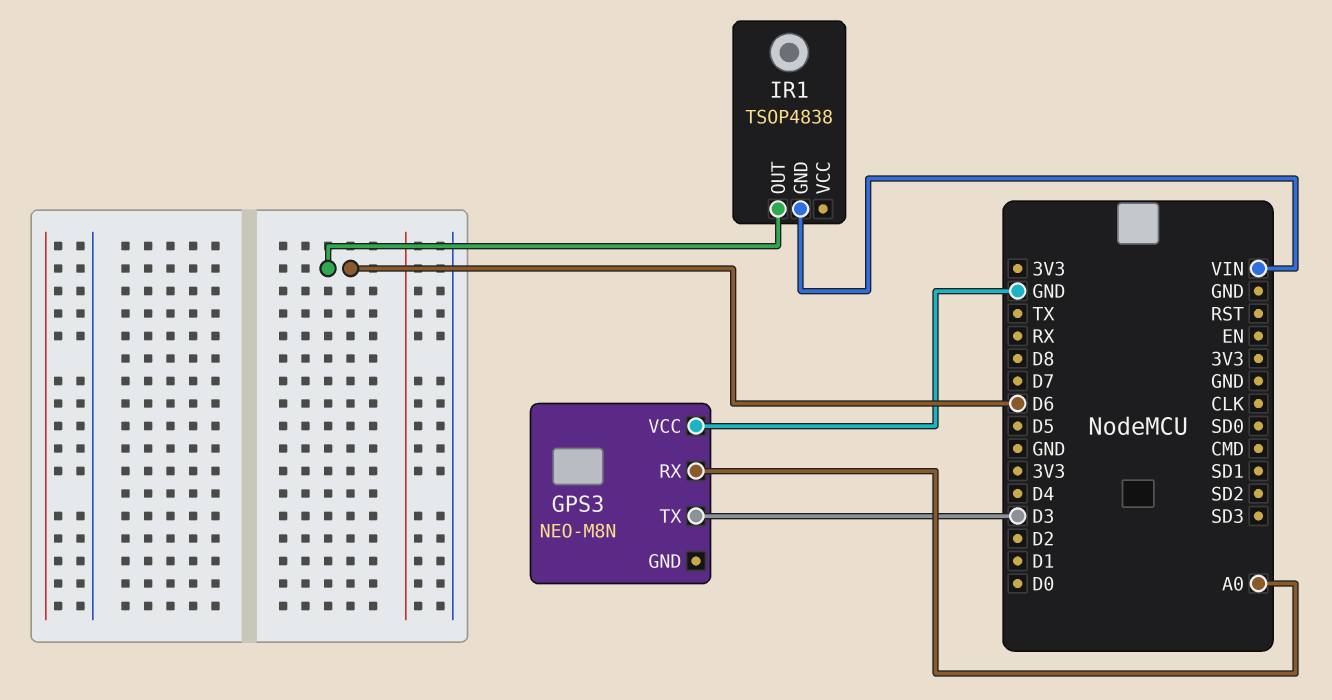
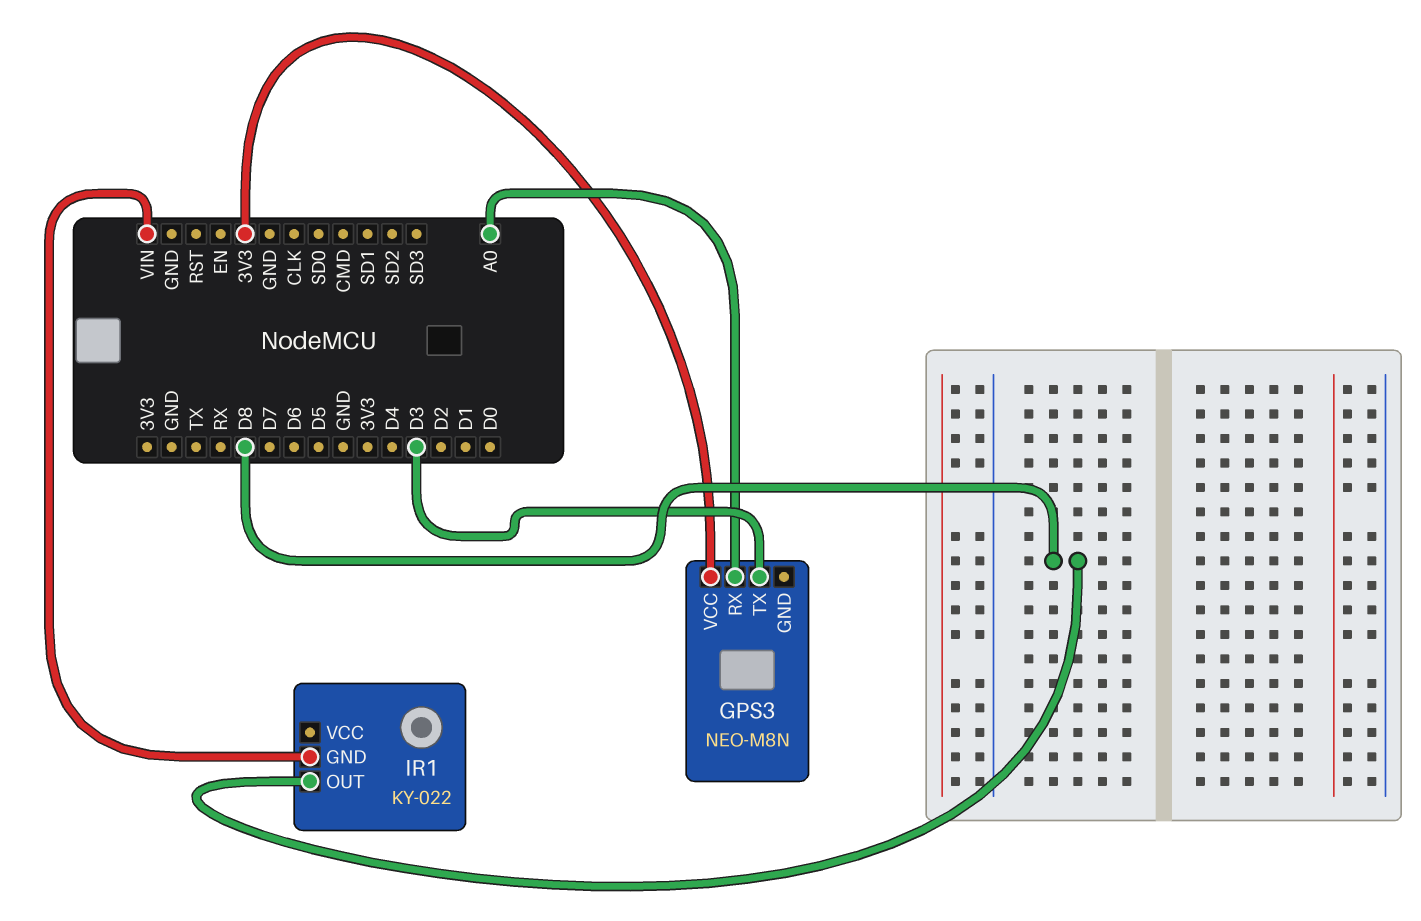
GPS3 pin VCC: GND -> 3V3
IR1: TSOP4838 -> KY-022
IR1 pin OUT: D6 -> D8

